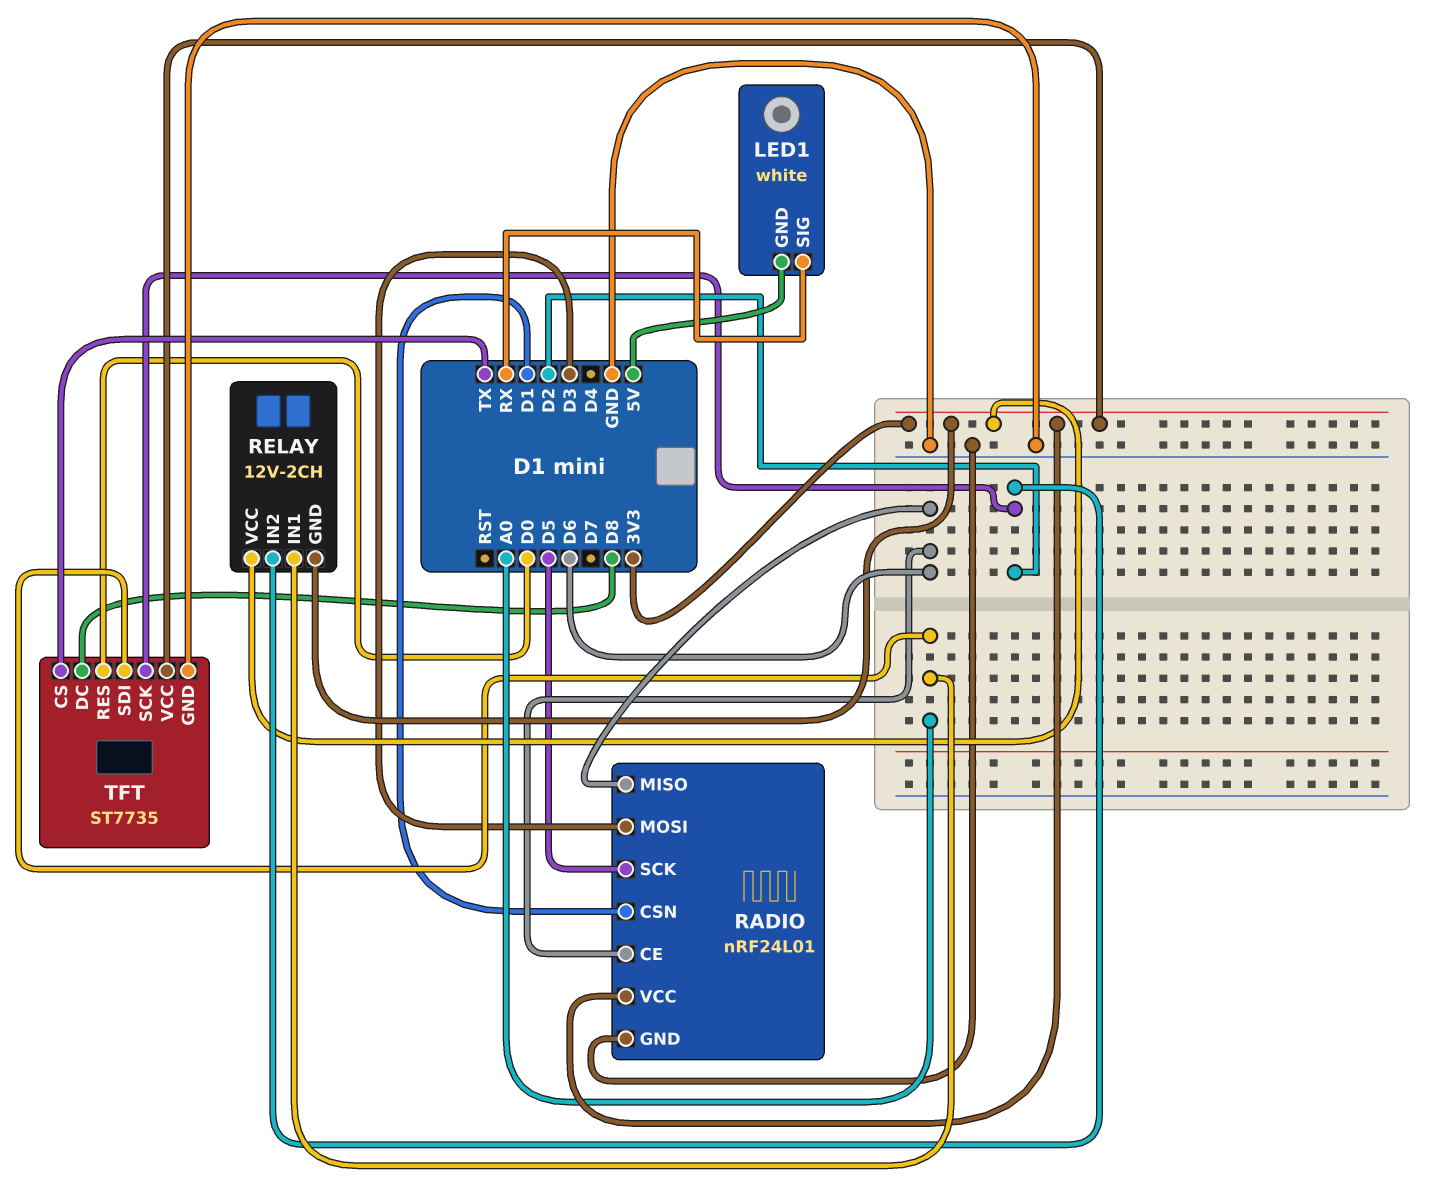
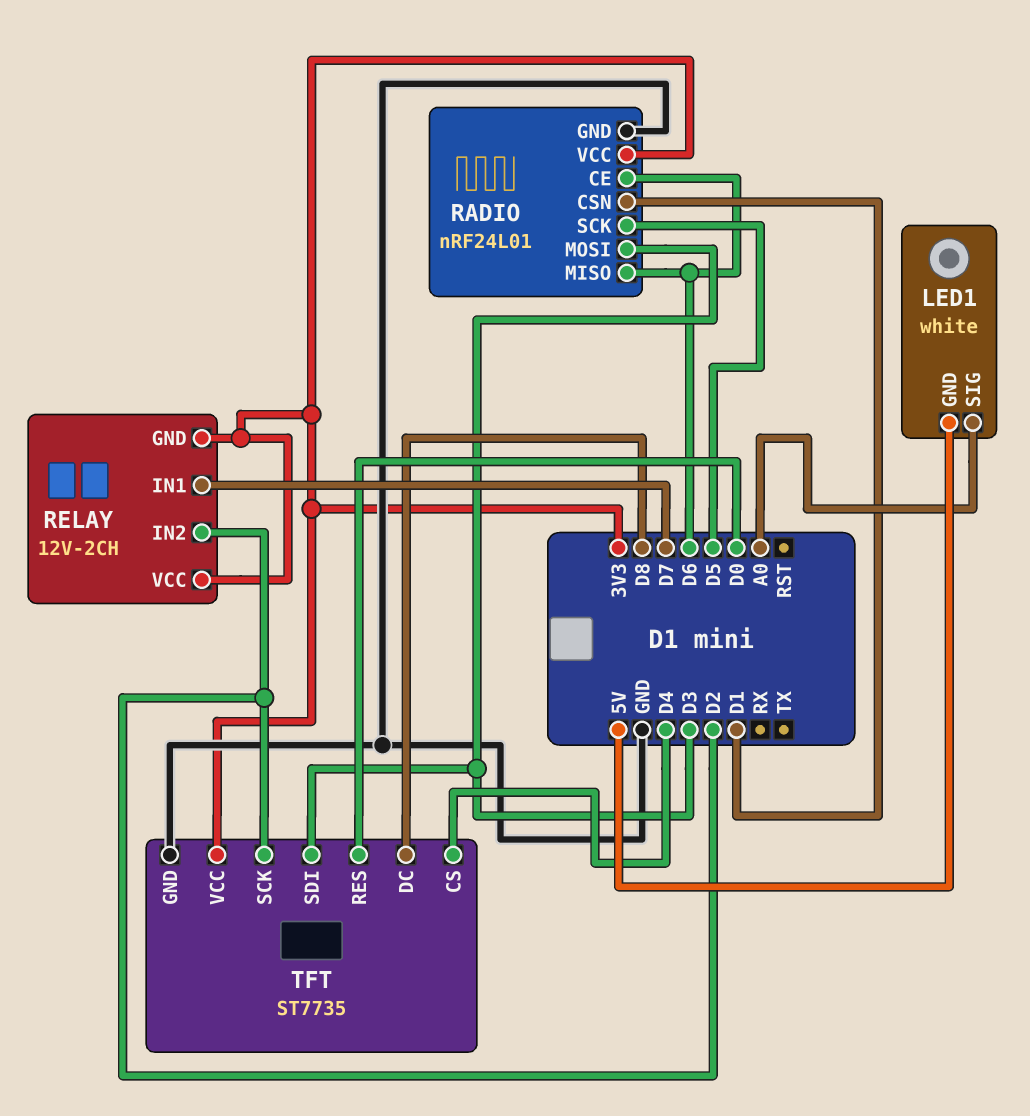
LED1 pin SIG: RX -> A0
RELAY pin IN1: A0 -> D7
TFT pin CS: TX -> D4
TFT pin SDI: A0 -> D3

